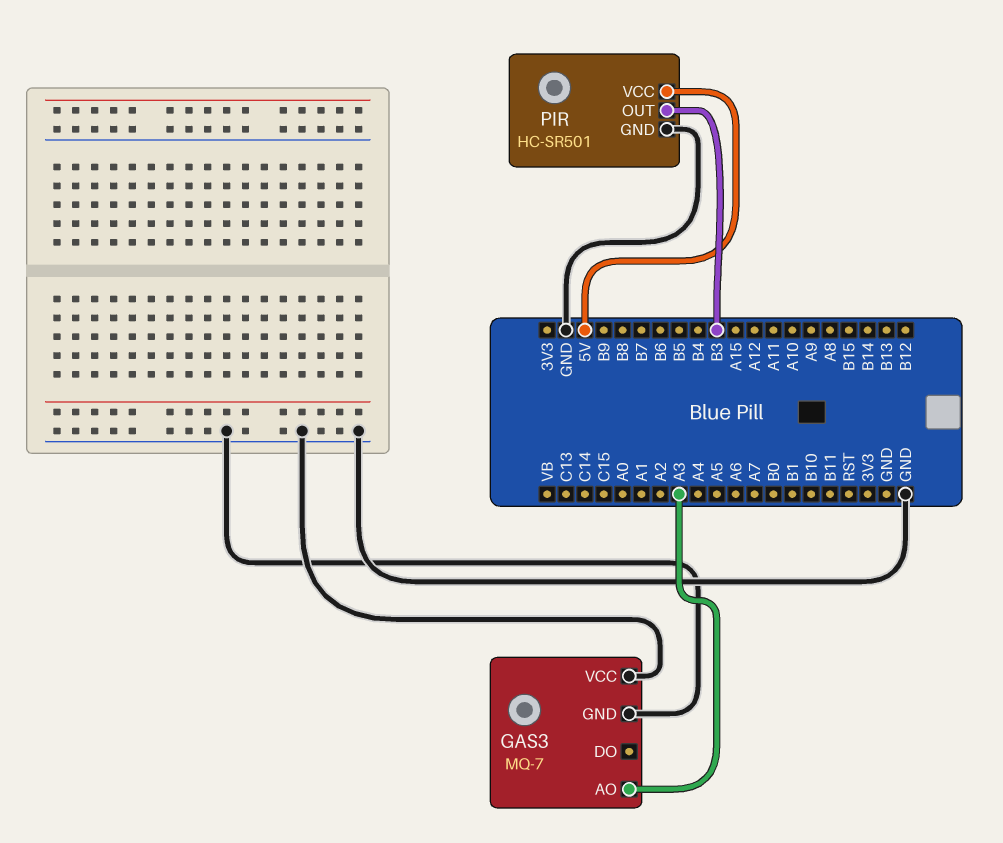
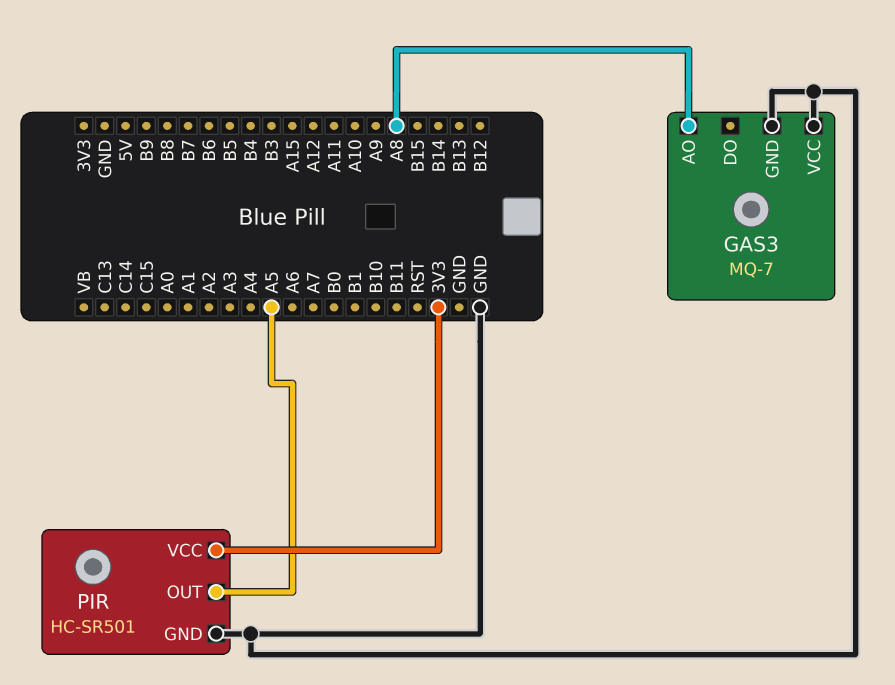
GAS3 pin AO: A3 -> A8
PIR pin OUT: B3 -> A5
PIR pin VCC: 5V -> 3V3

